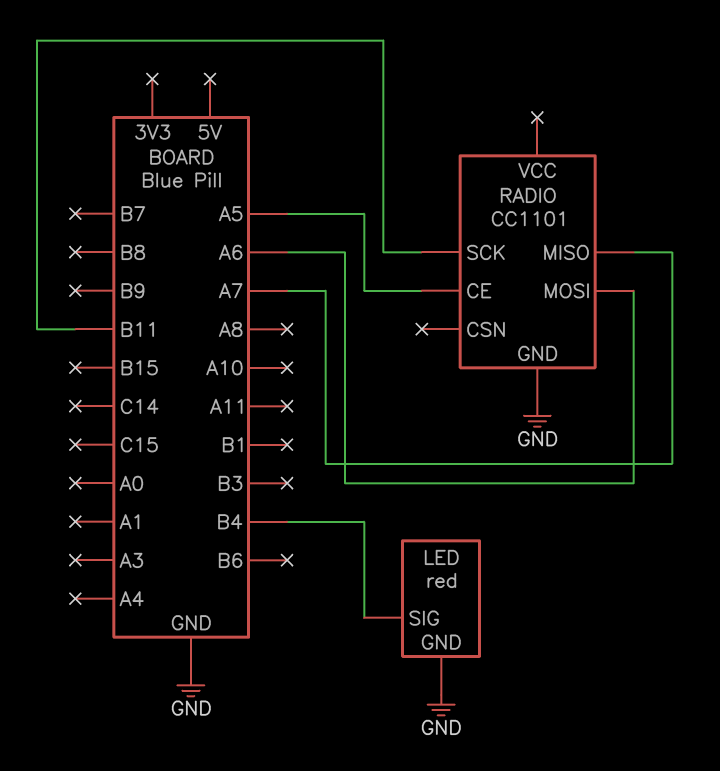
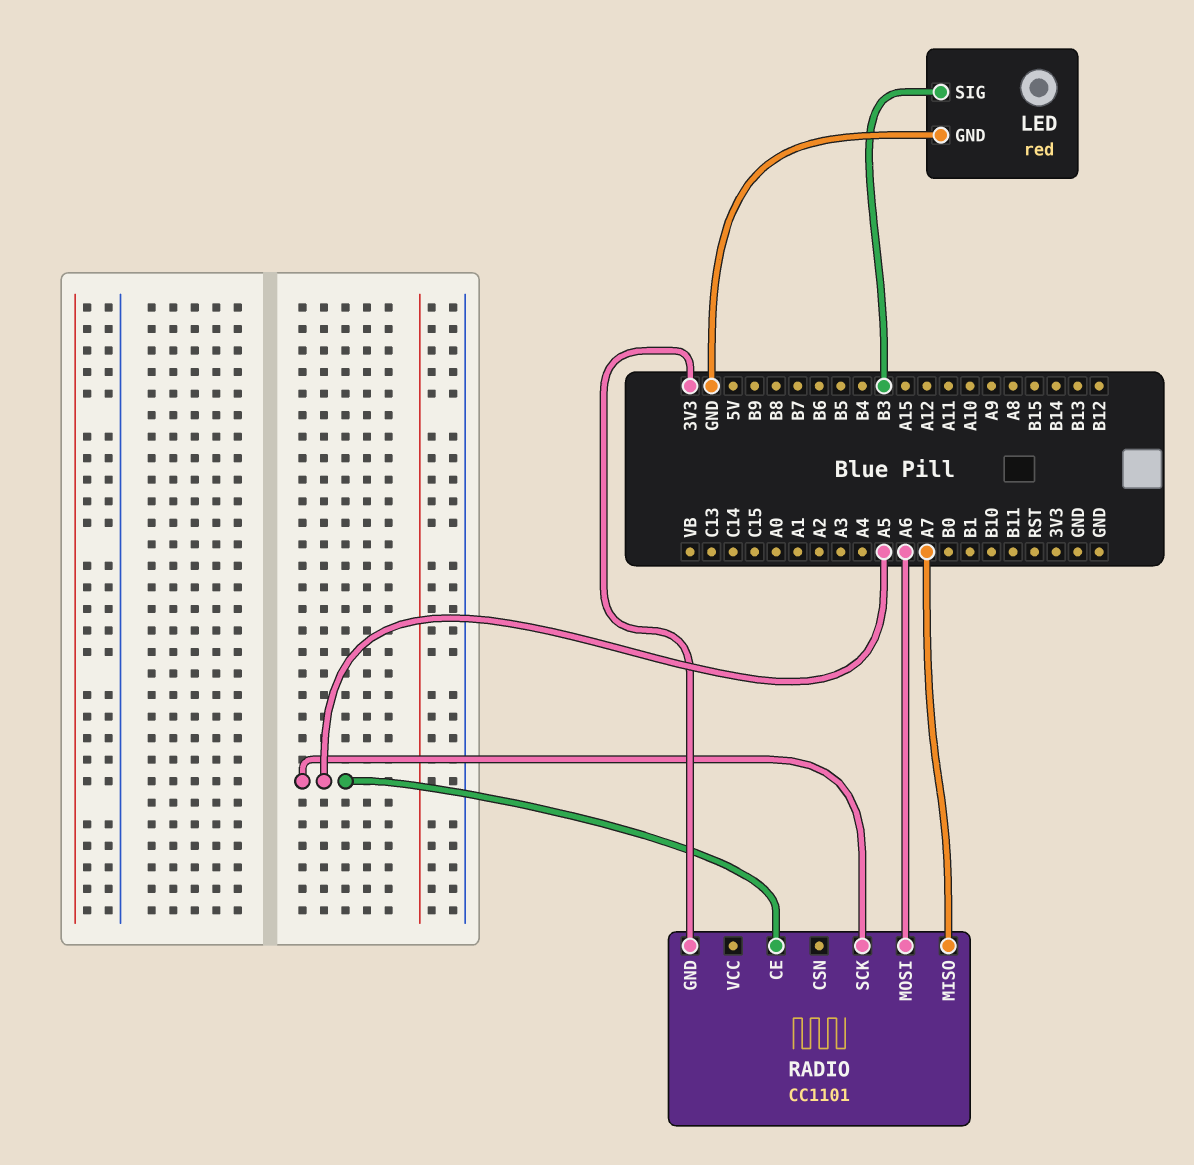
LED pin SIG: B4 -> B3
RADIO pin GND: GND -> 3V3
RADIO pin SCK: B11 -> A5

